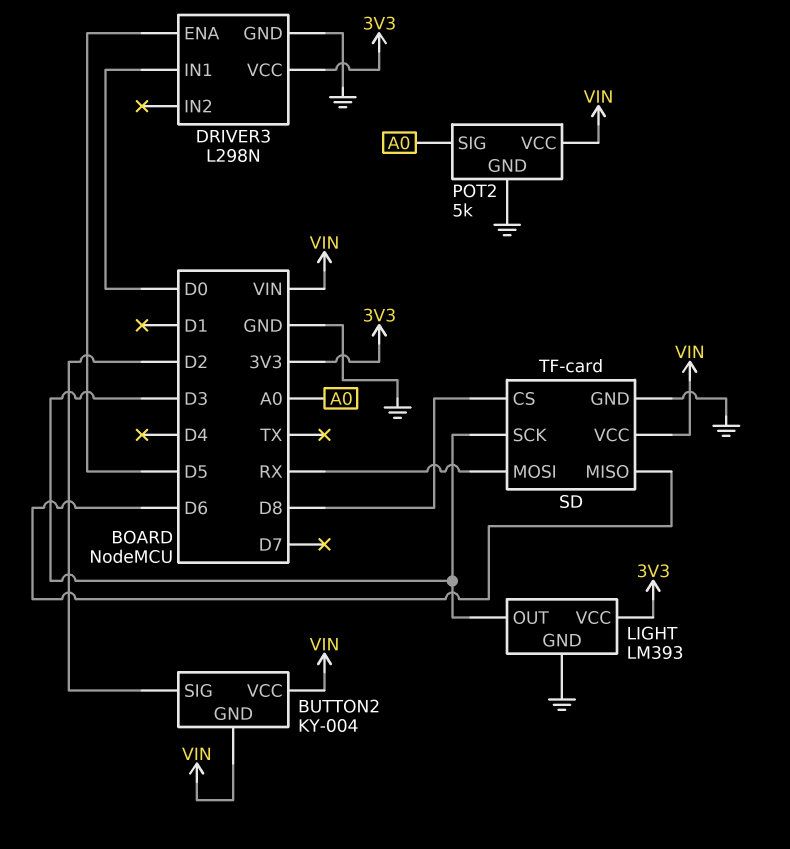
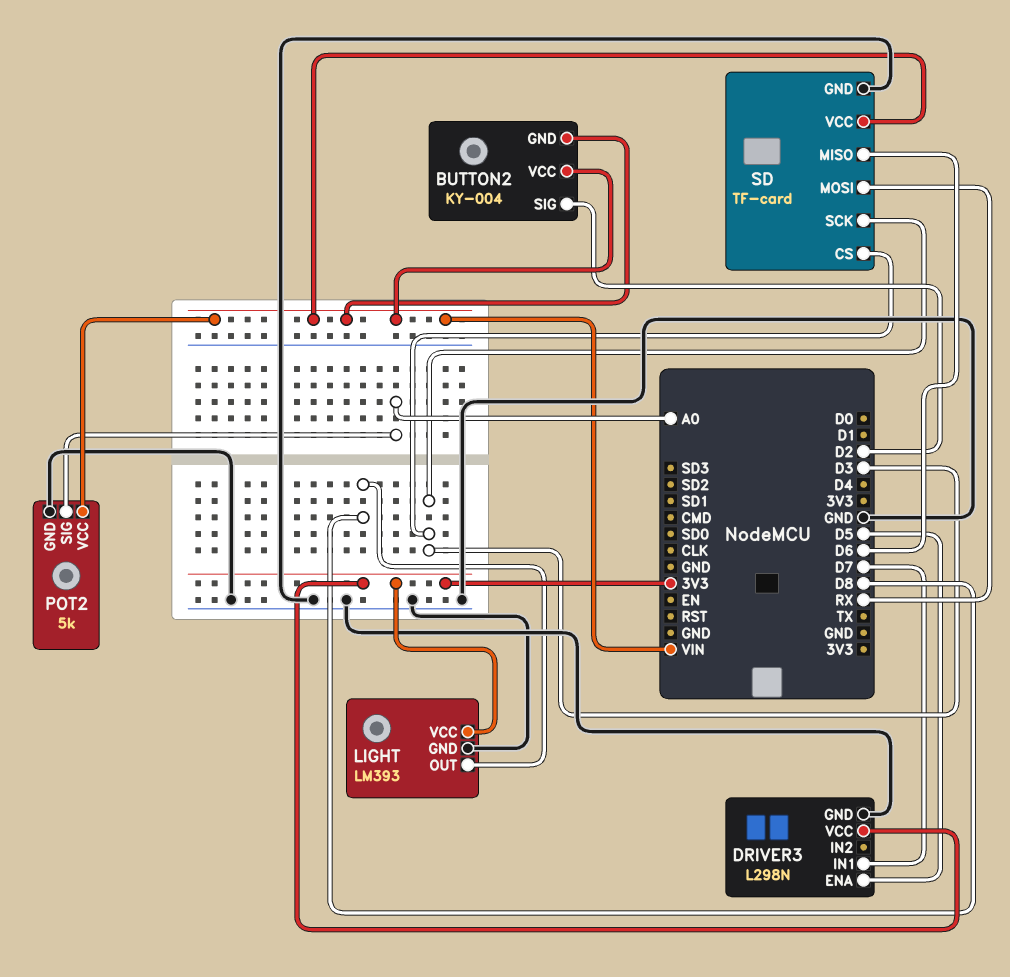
DRIVER3 pin IN1: D0 -> D7
LIGHT pin OUT: D3 -> D8
SD pin CS: D8 -> D3

